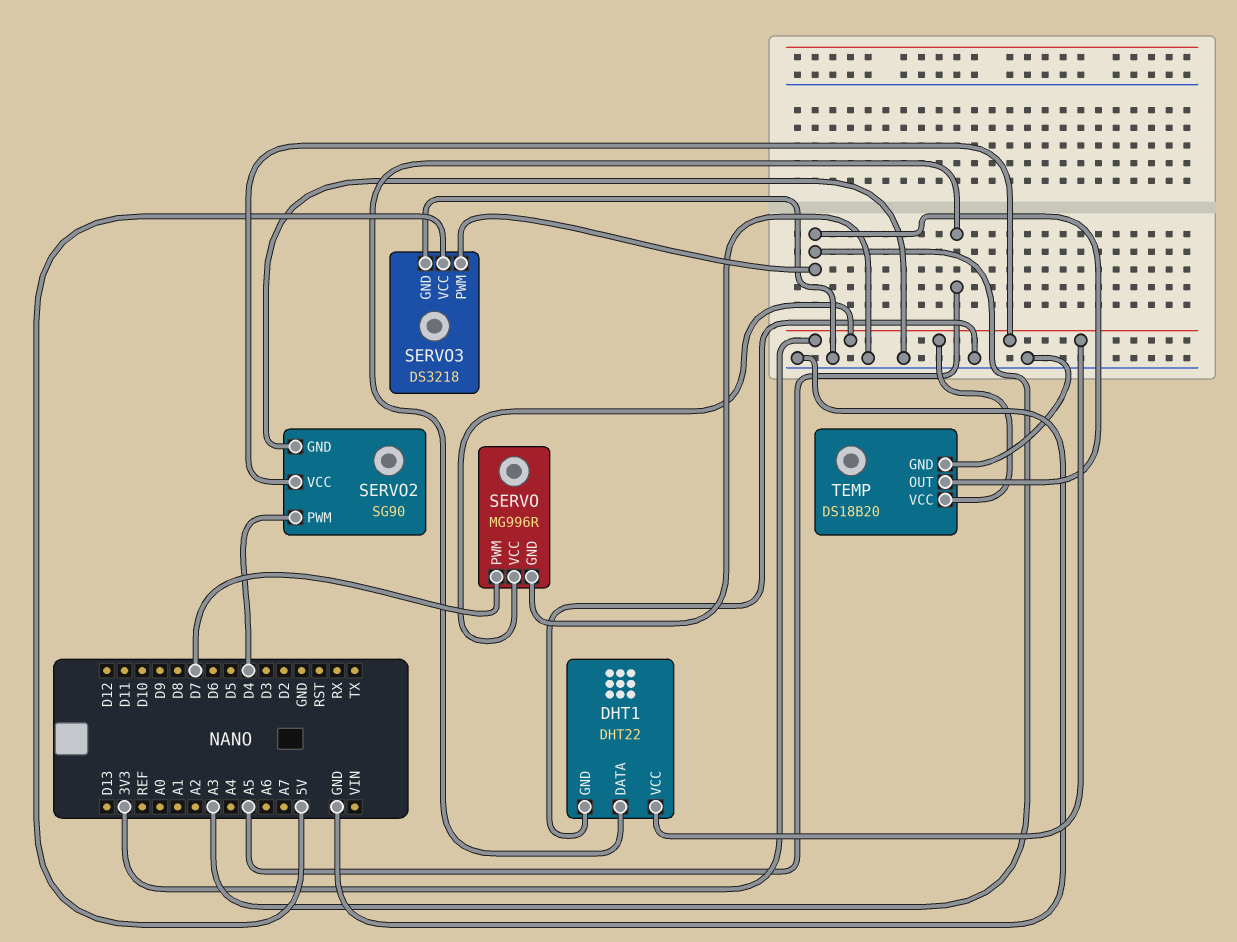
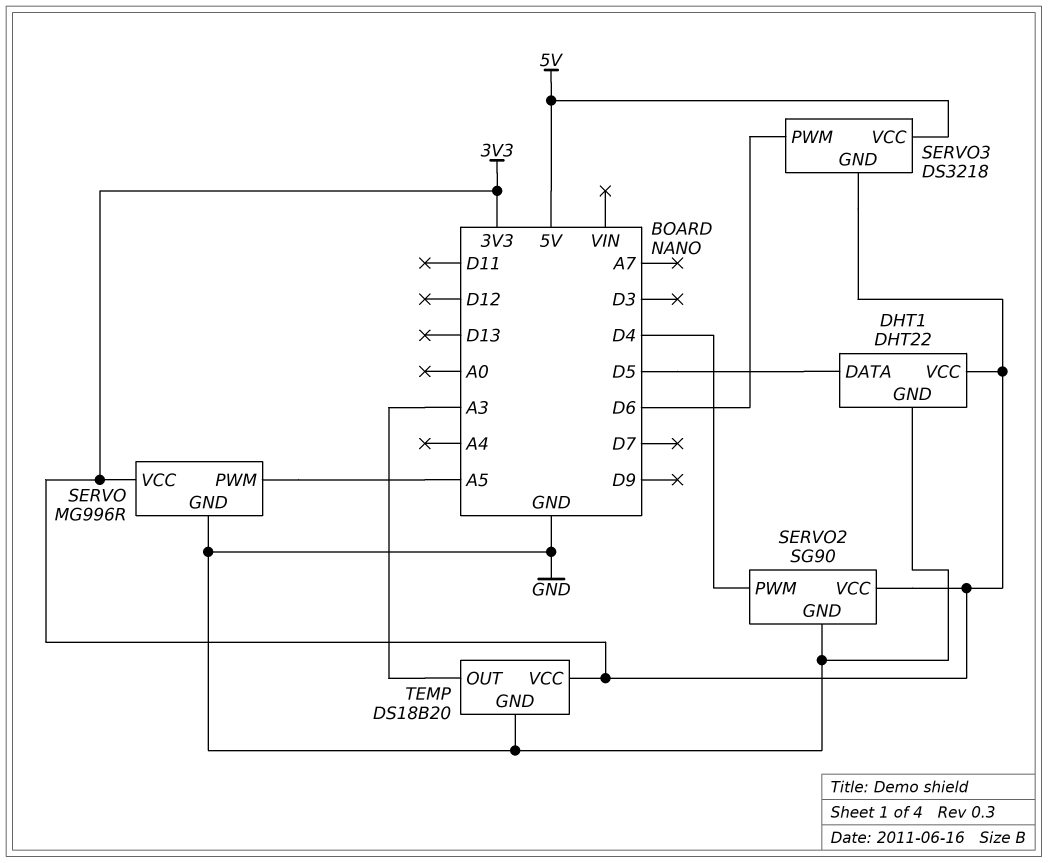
DHT1 pin DATA: A5 -> D5
SERVO pin PWM: D7 -> A5
SERVO3 pin GND: GND -> 3V3
SERVO3 pin PWM: A3 -> D6

